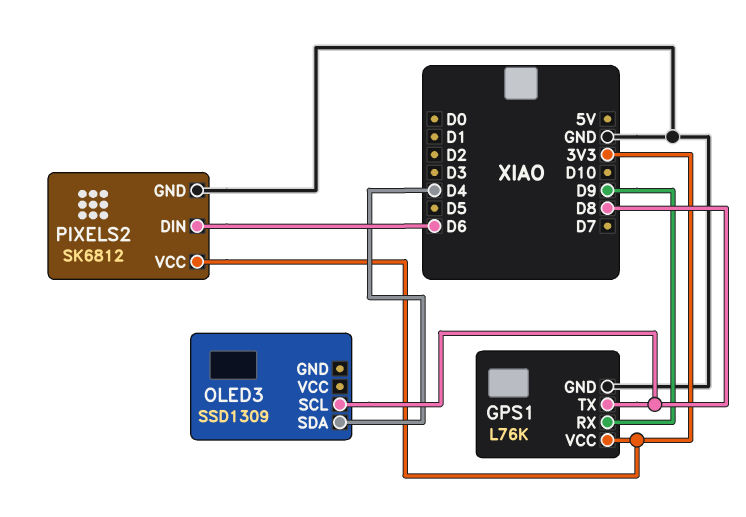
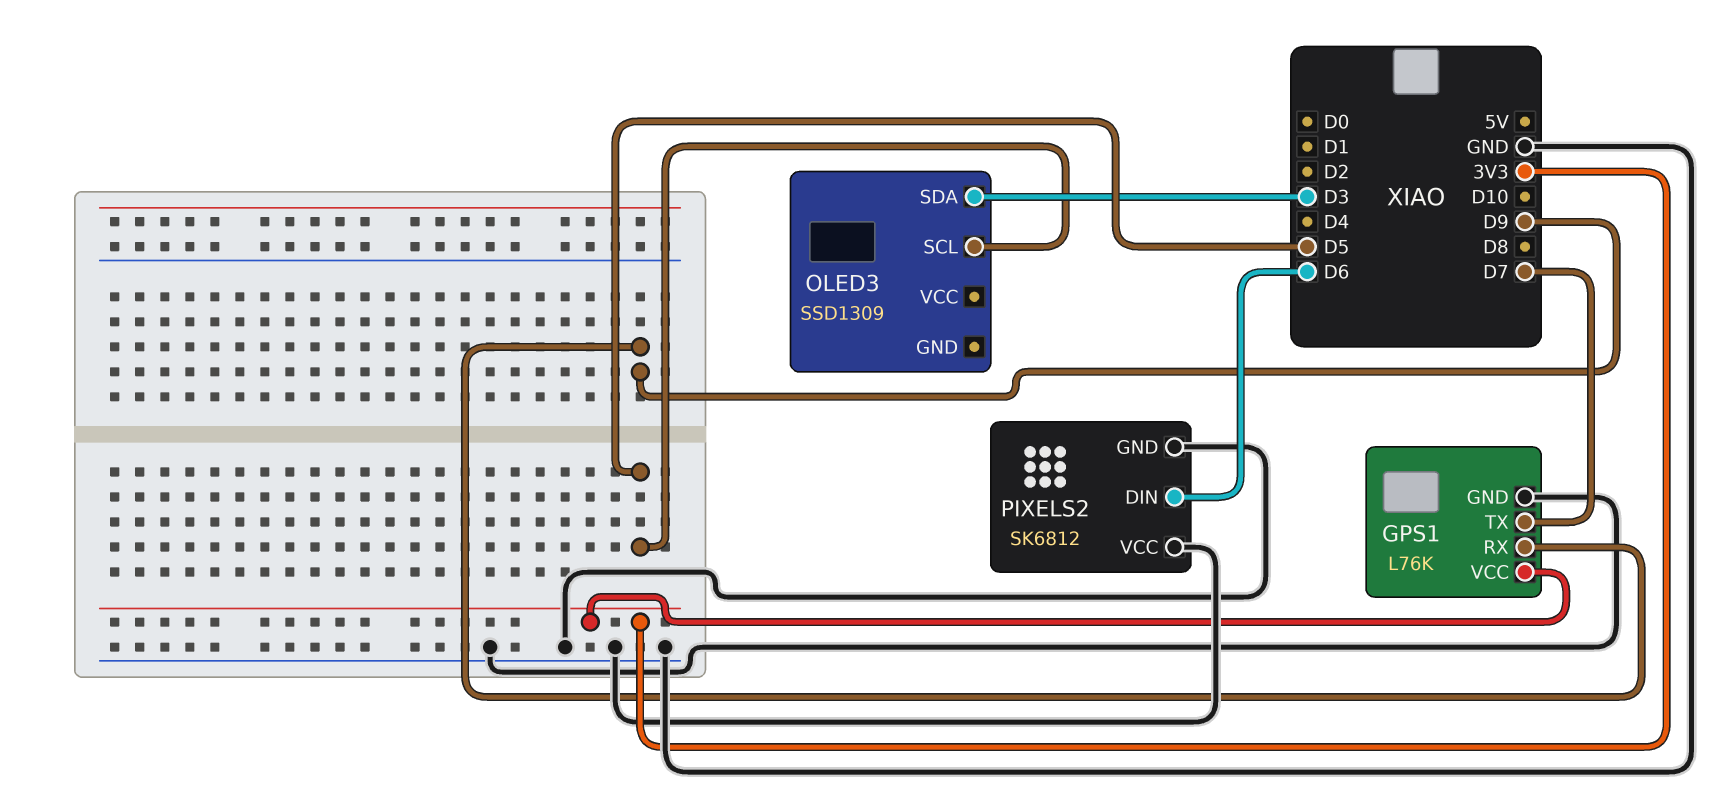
GPS1 pin TX: D8 -> D7
OLED3 pin SCL: D8 -> D5
OLED3 pin SDA: D4 -> D3
PIXELS2 pin VCC: 3V3 -> GND

